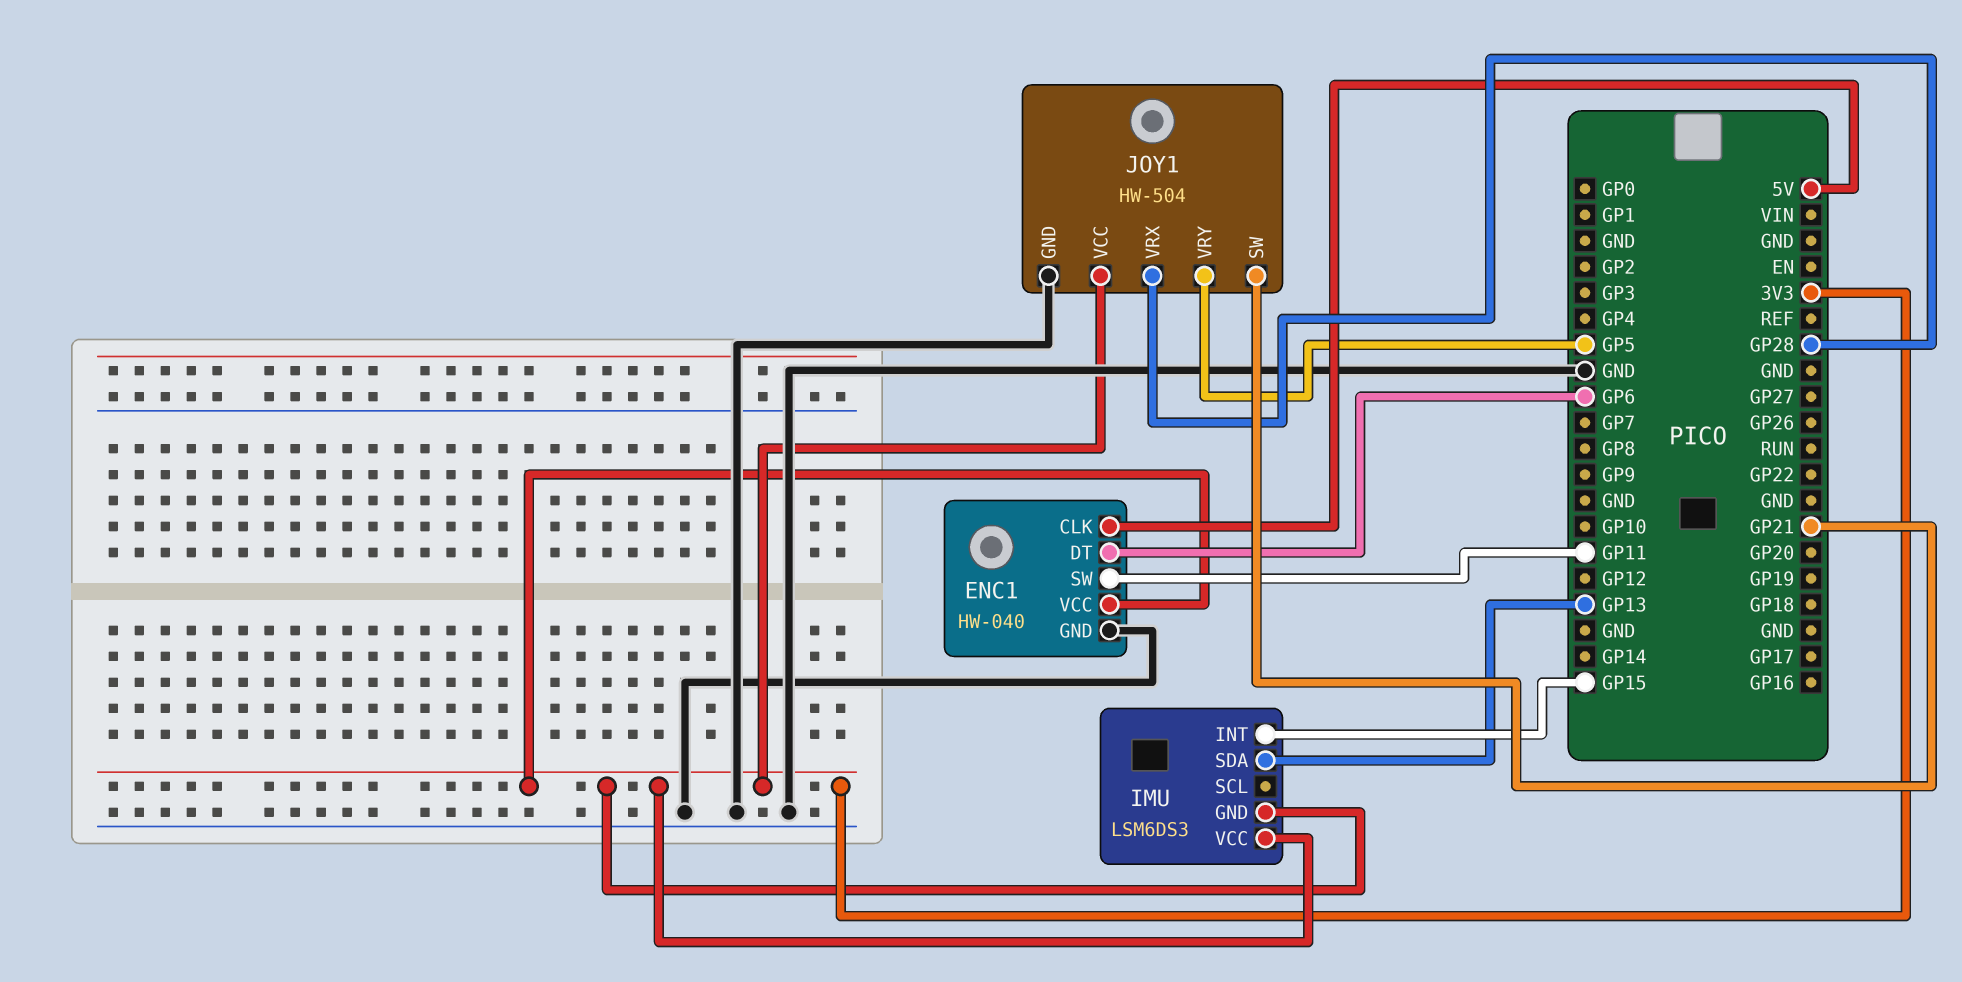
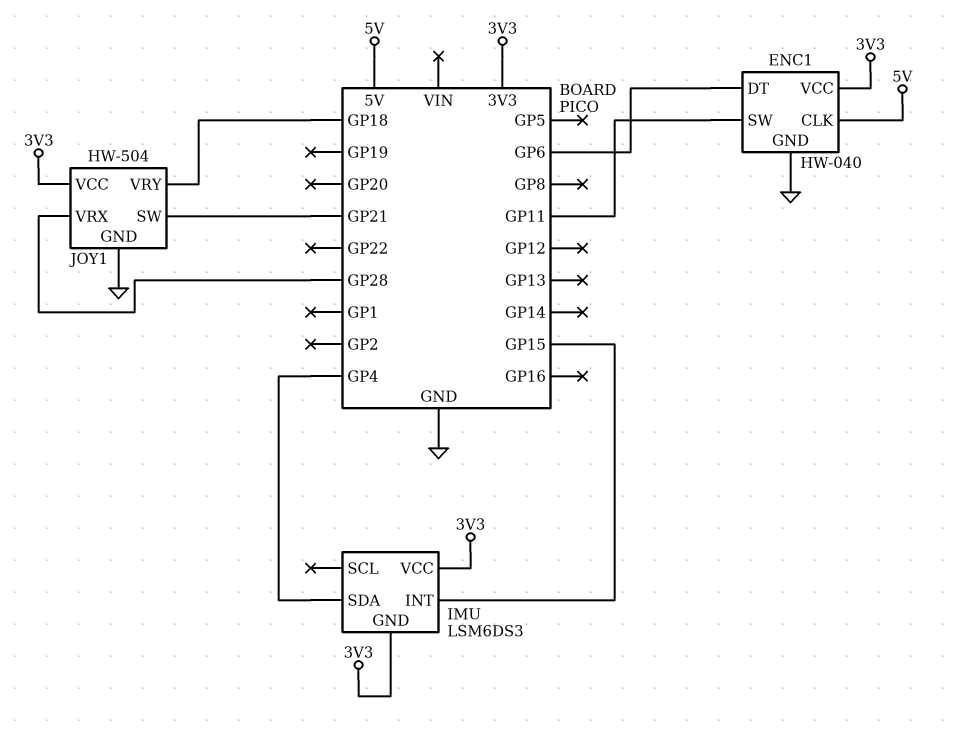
IMU pin SDA: GP13 -> GP4
JOY1 pin VRY: GP5 -> GP18

